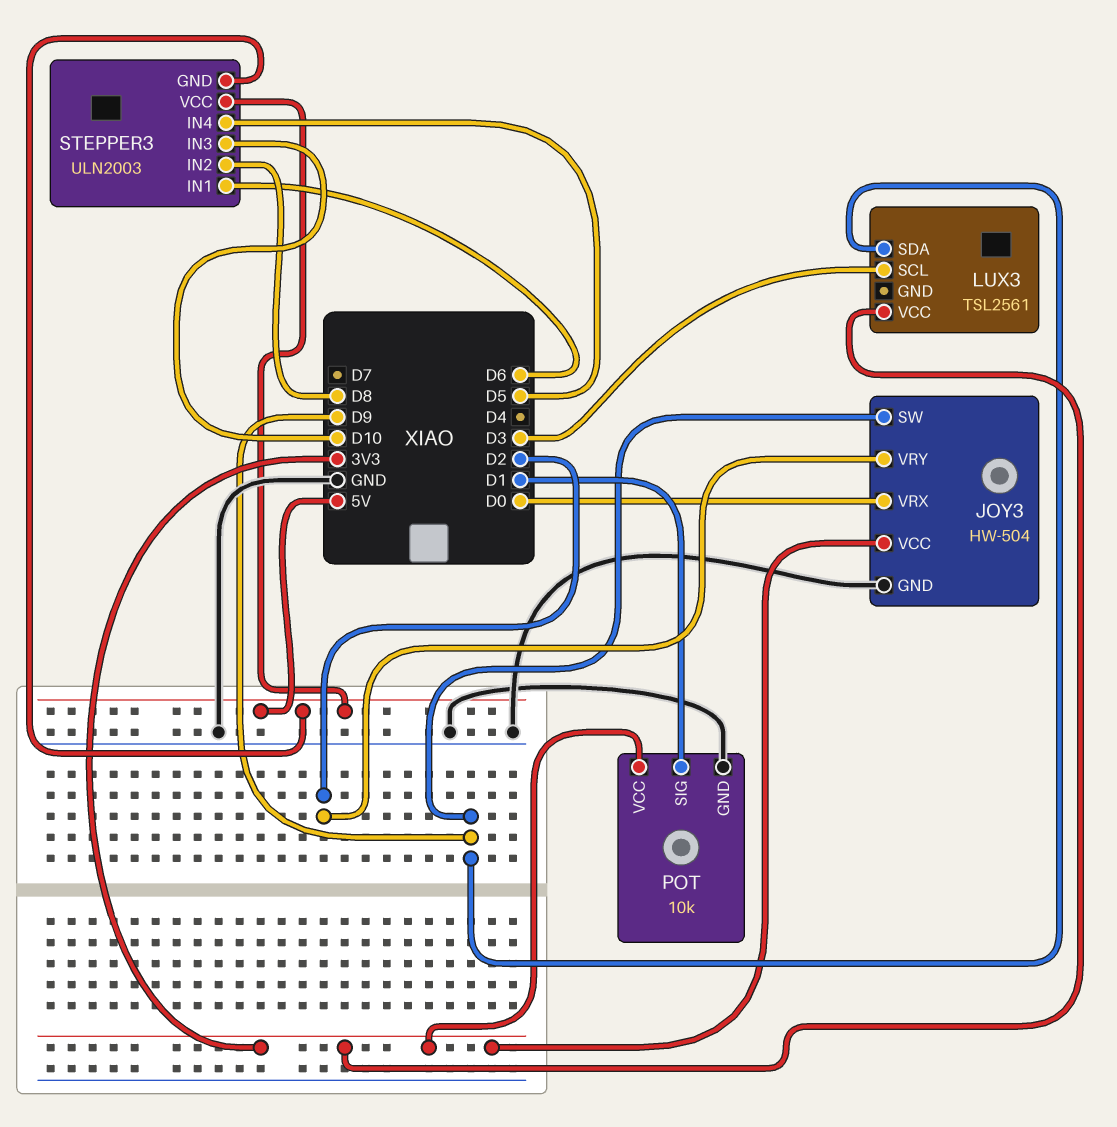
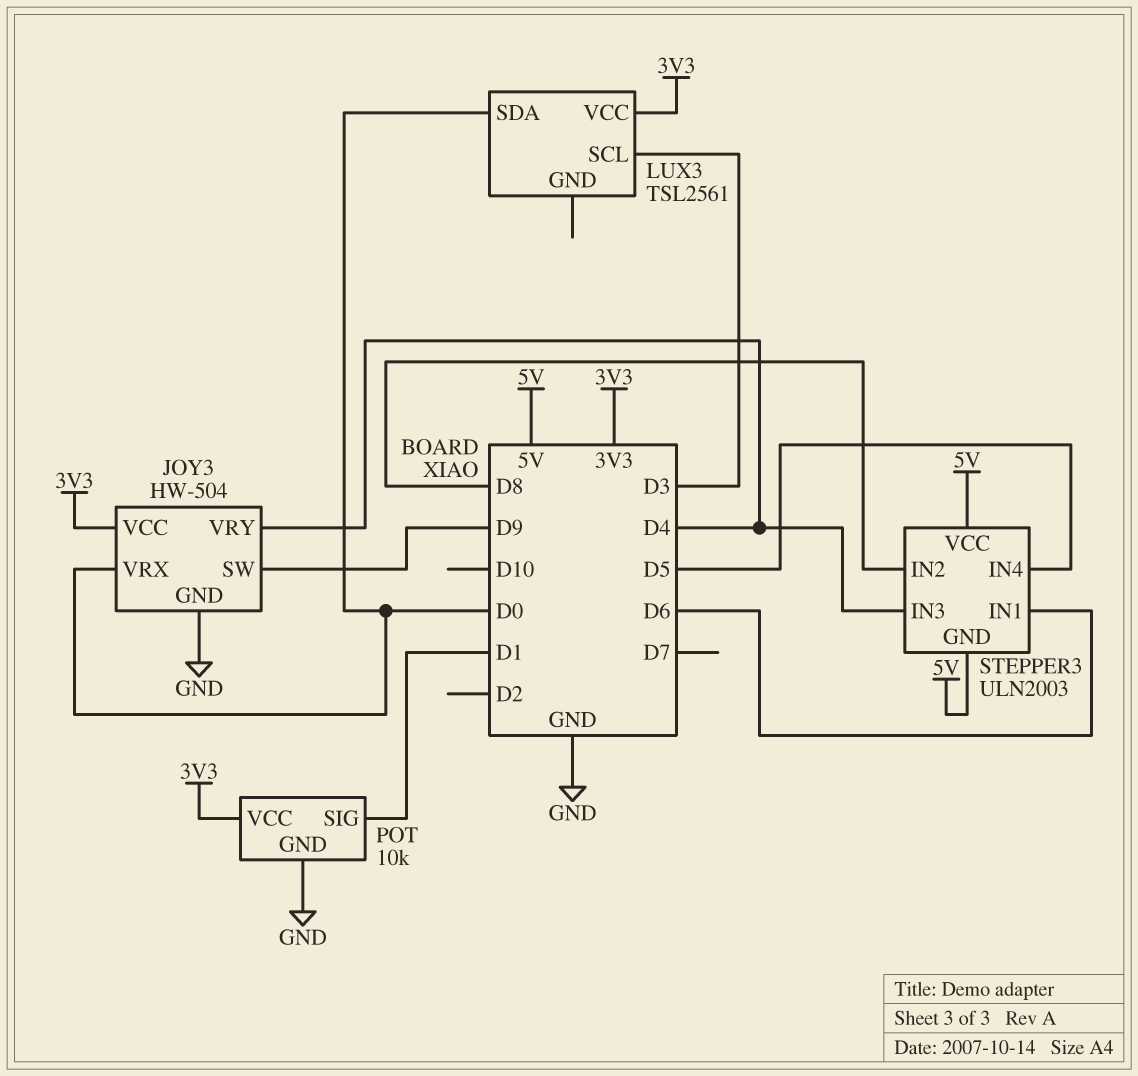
JOY3 pin VRY: D2 -> D4
LUX3 pin SDA: D9 -> D0
STEPPER3 pin IN3: D10 -> D4

